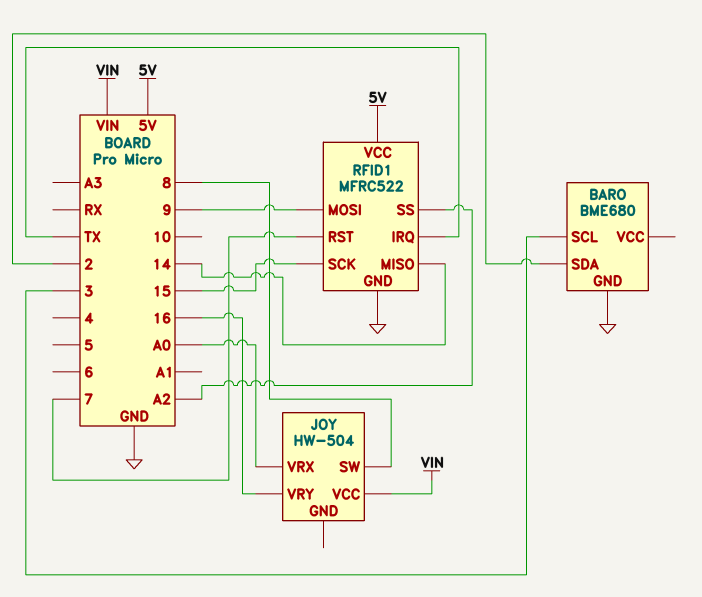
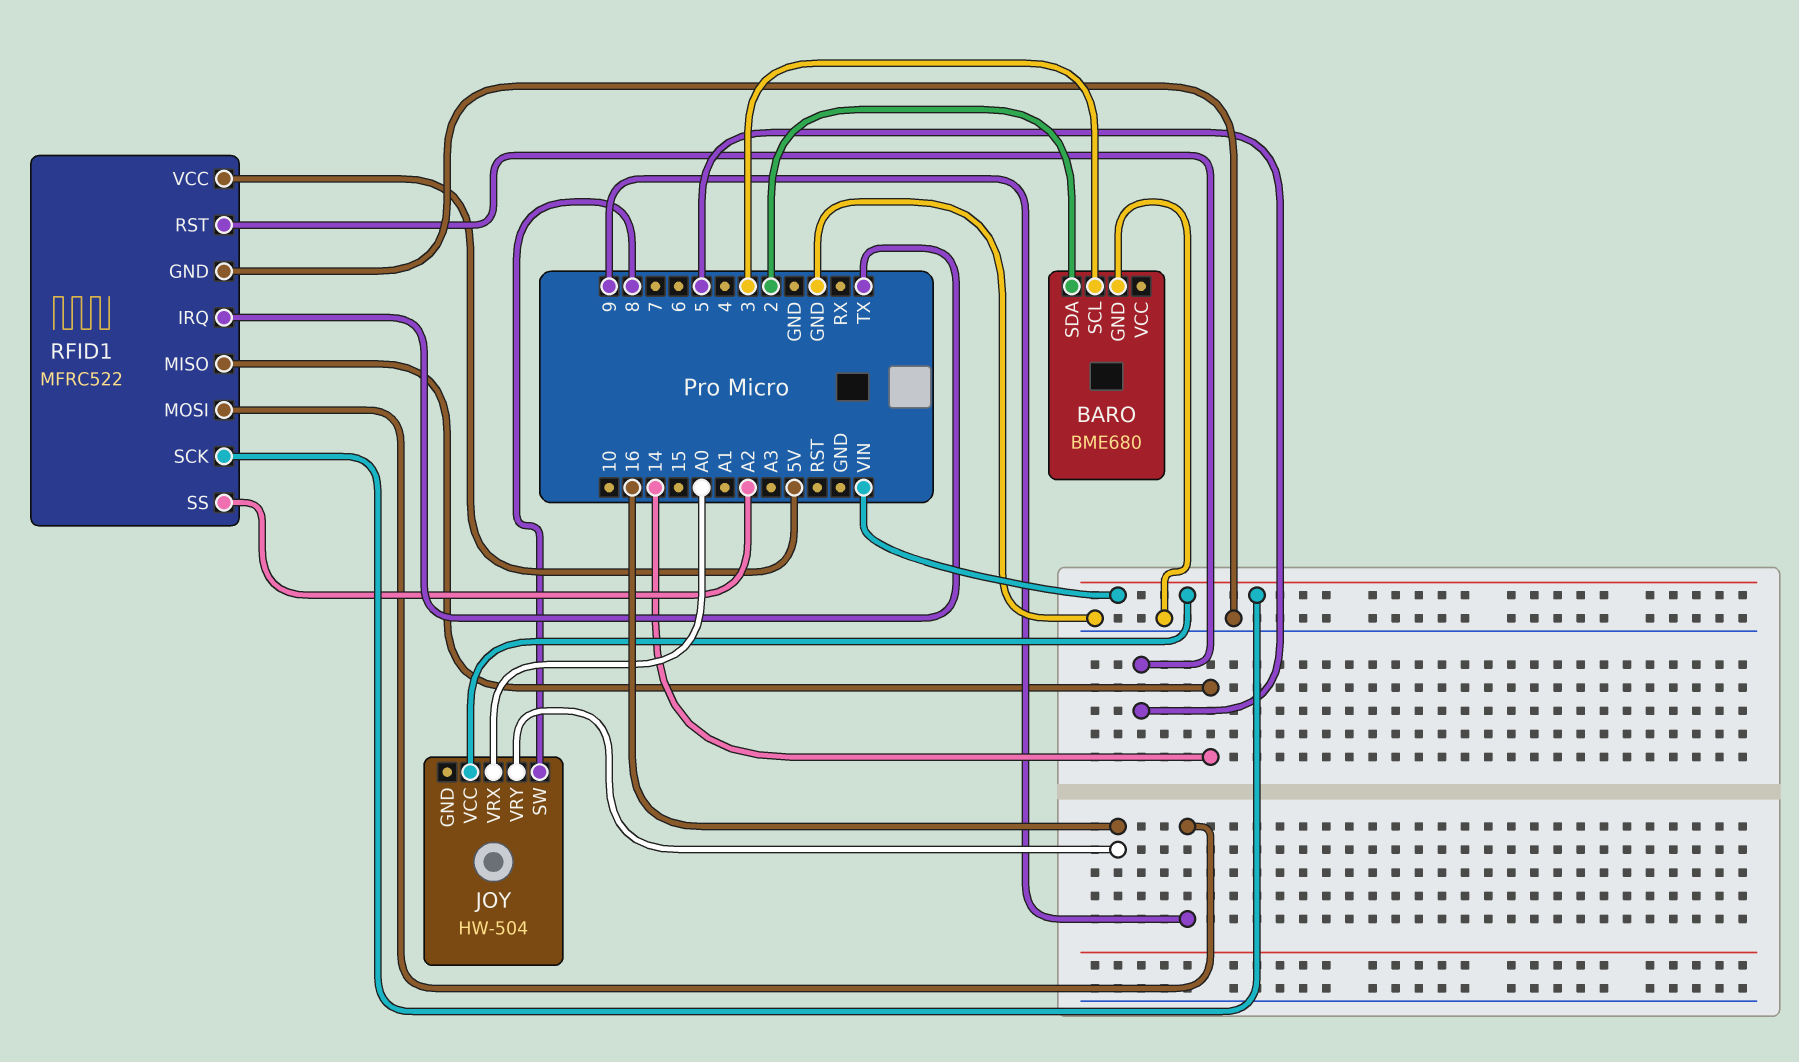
RFID1 pin RST: 7 -> 5
RFID1 pin SCK: 15 -> VIN

